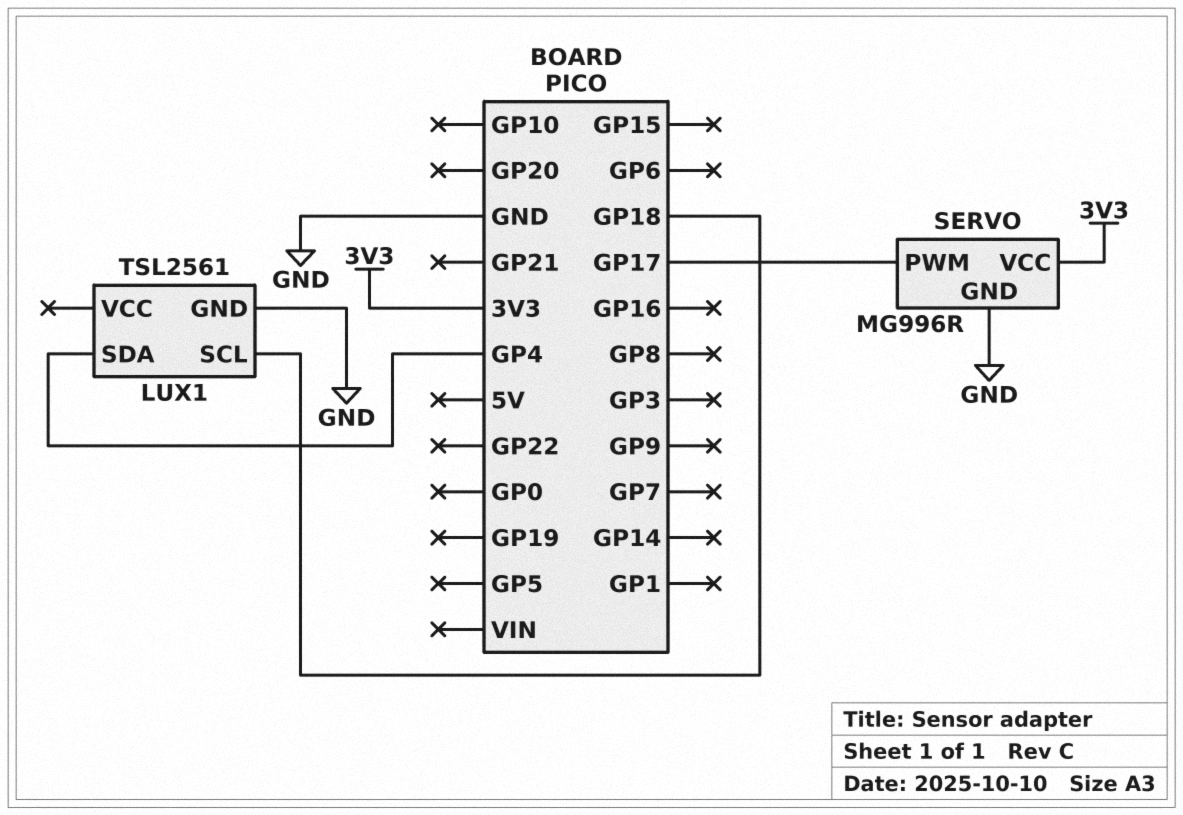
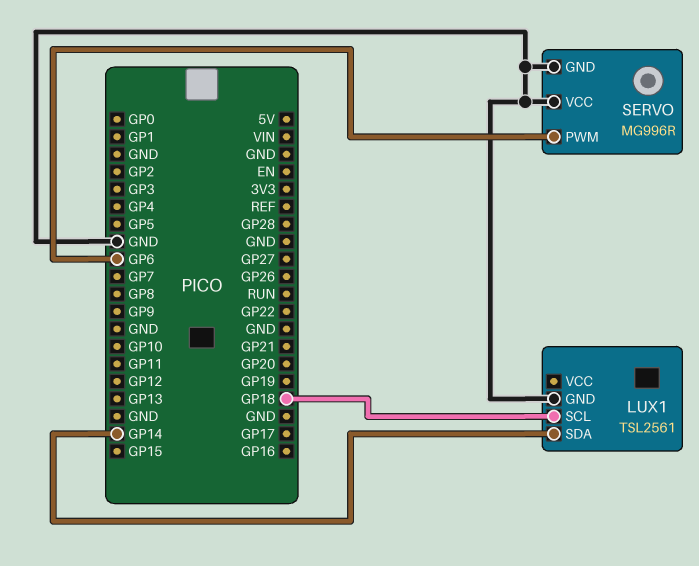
LUX1 pin SDA: GP4 -> GP14
SERVO pin PWM: GP17 -> GP6
SERVO pin VCC: 3V3 -> GND

